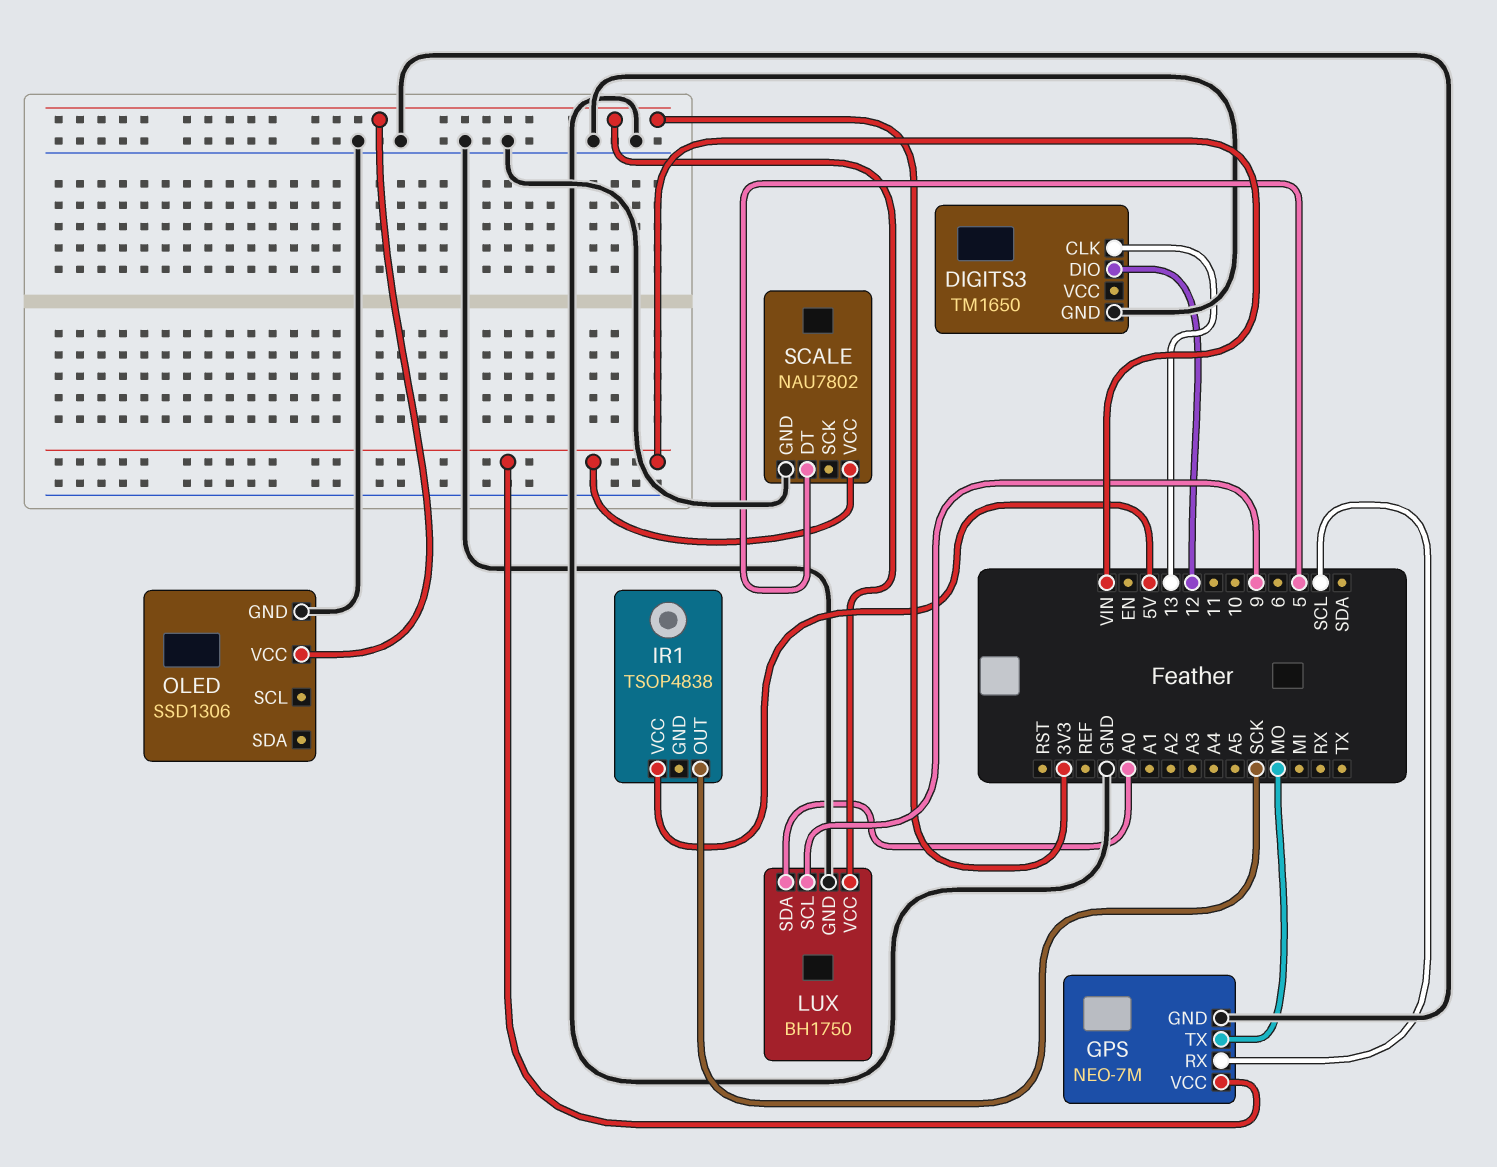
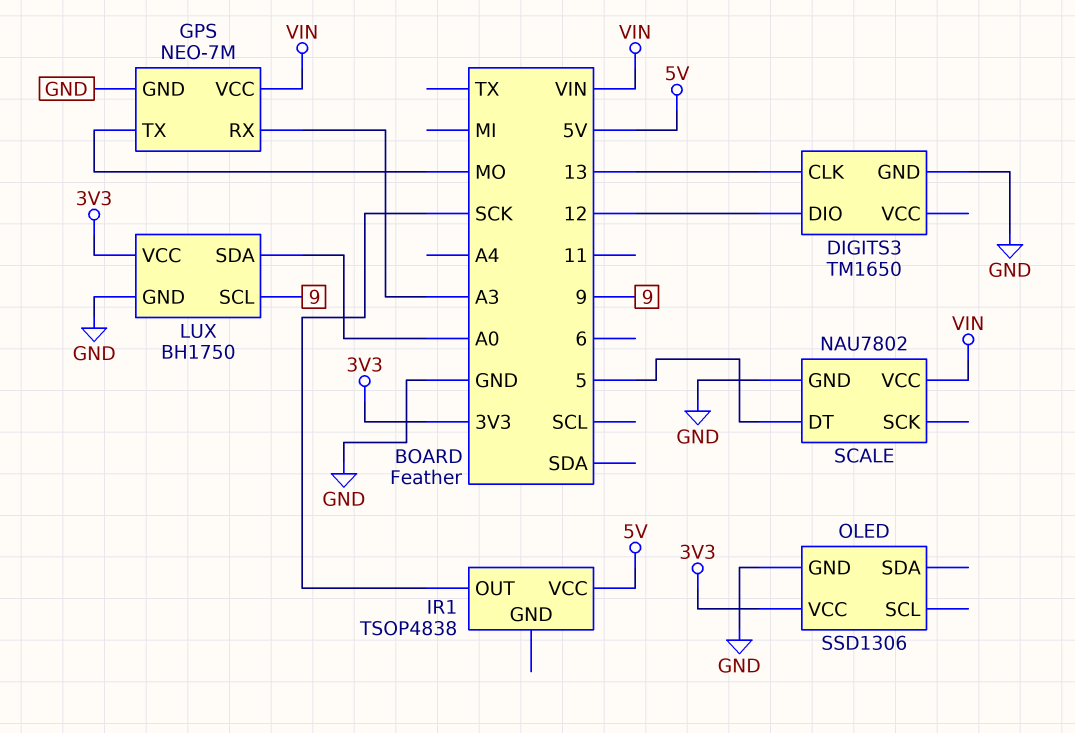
GPS pin RX: SCL -> A3

